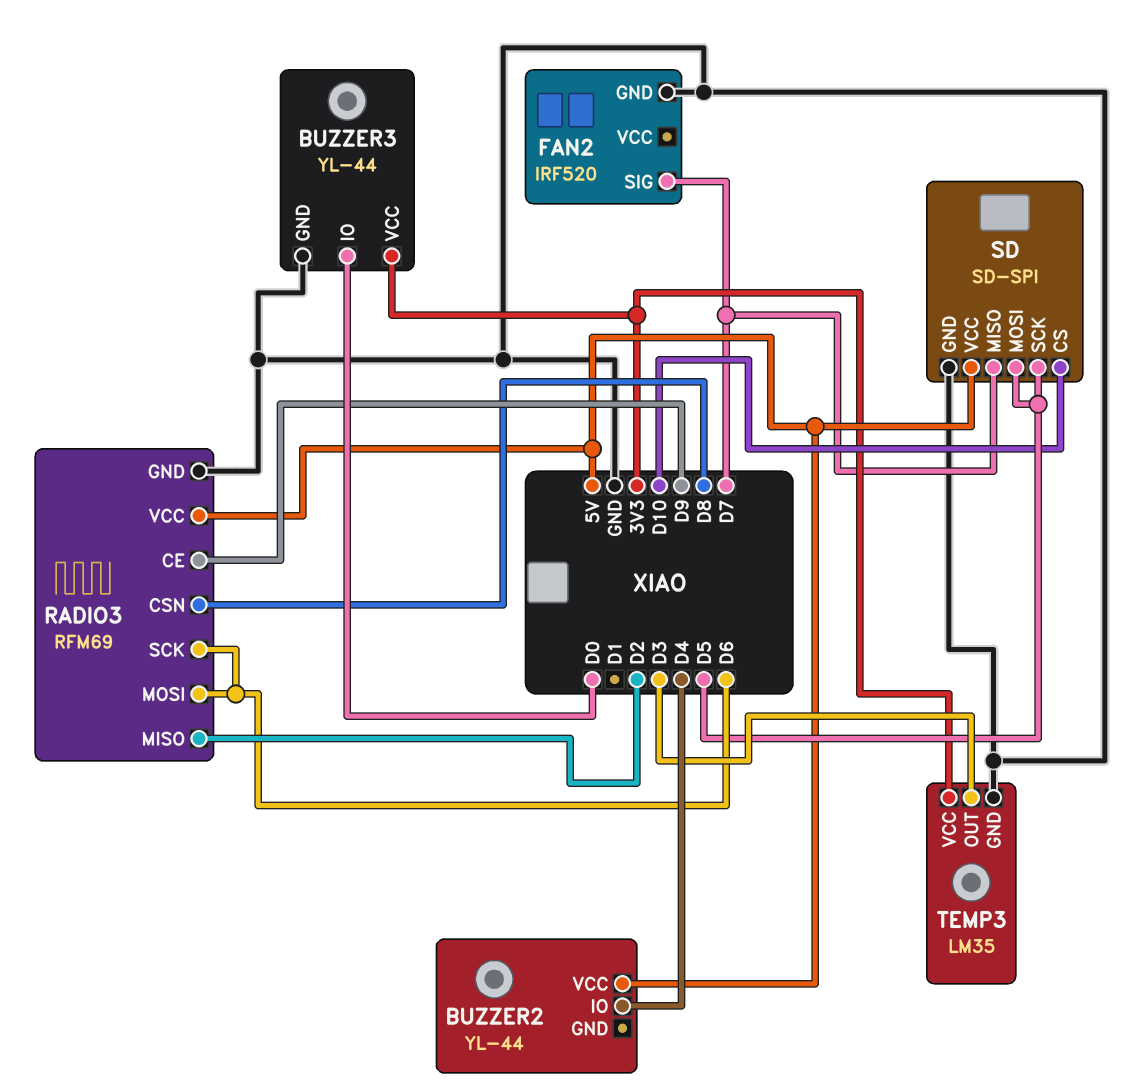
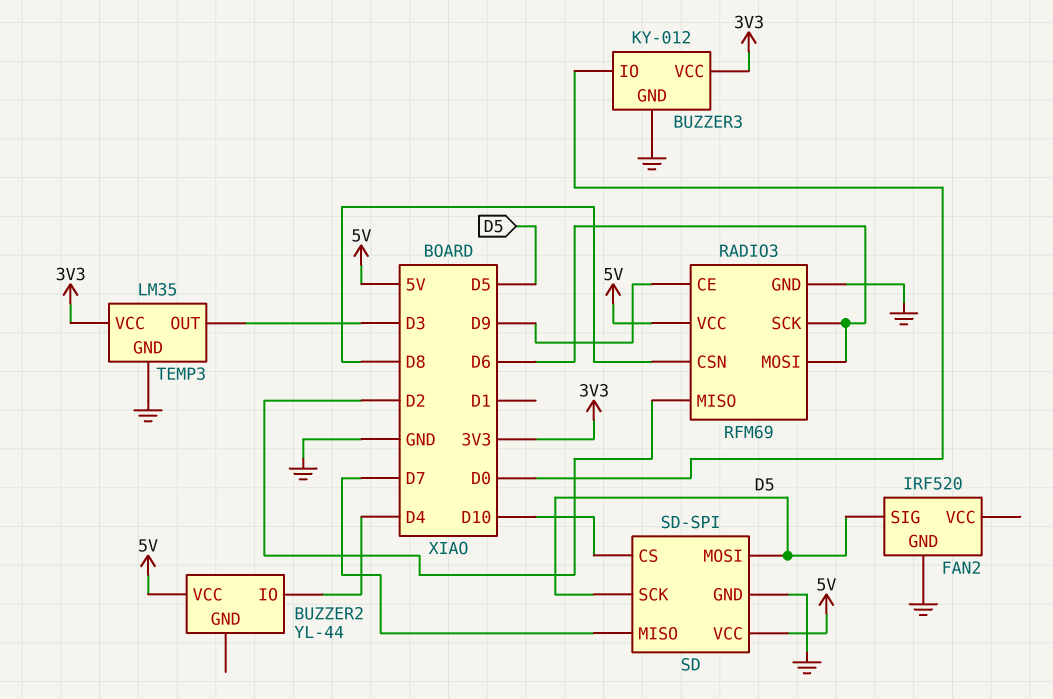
BUZZER3: YL-44 -> KY-012
FAN2 pin SIG: D7 -> D5

